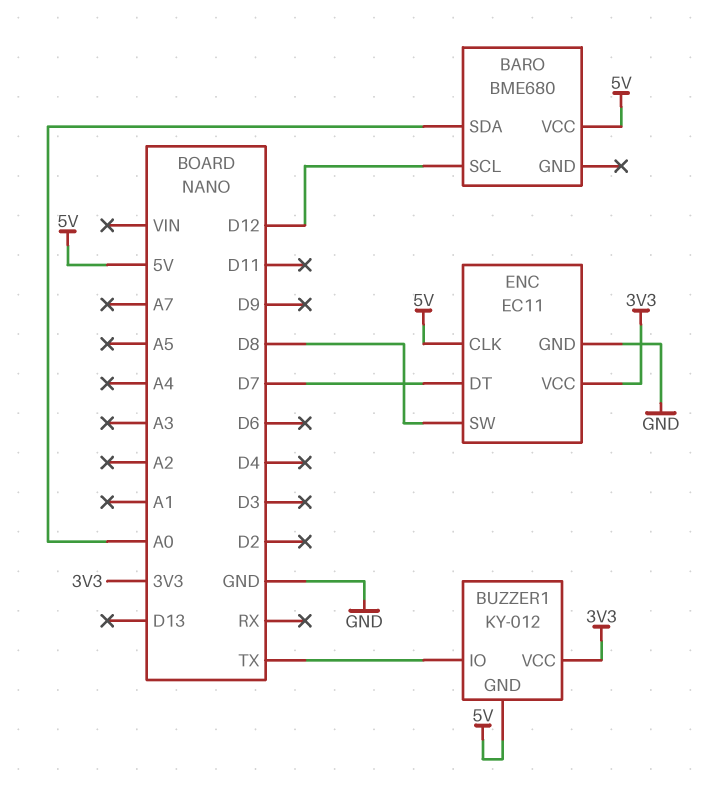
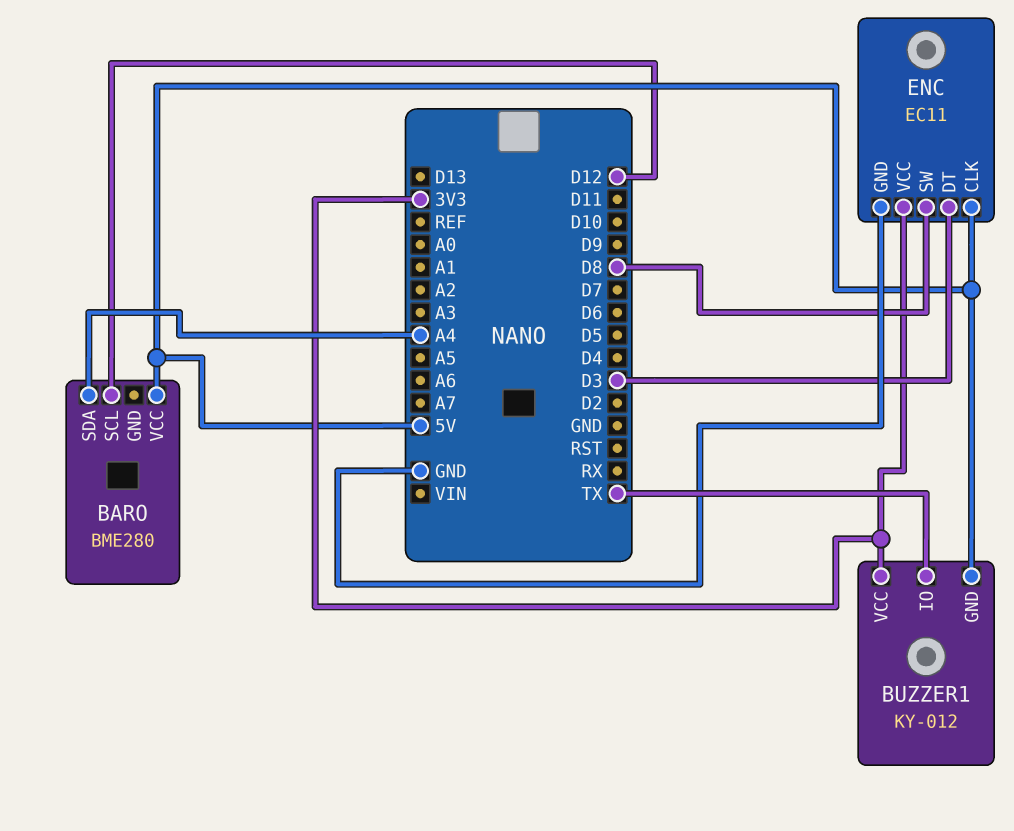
BARO: BME680 -> BME280
BARO pin SDA: A0 -> A4
ENC pin DT: D7 -> D3

